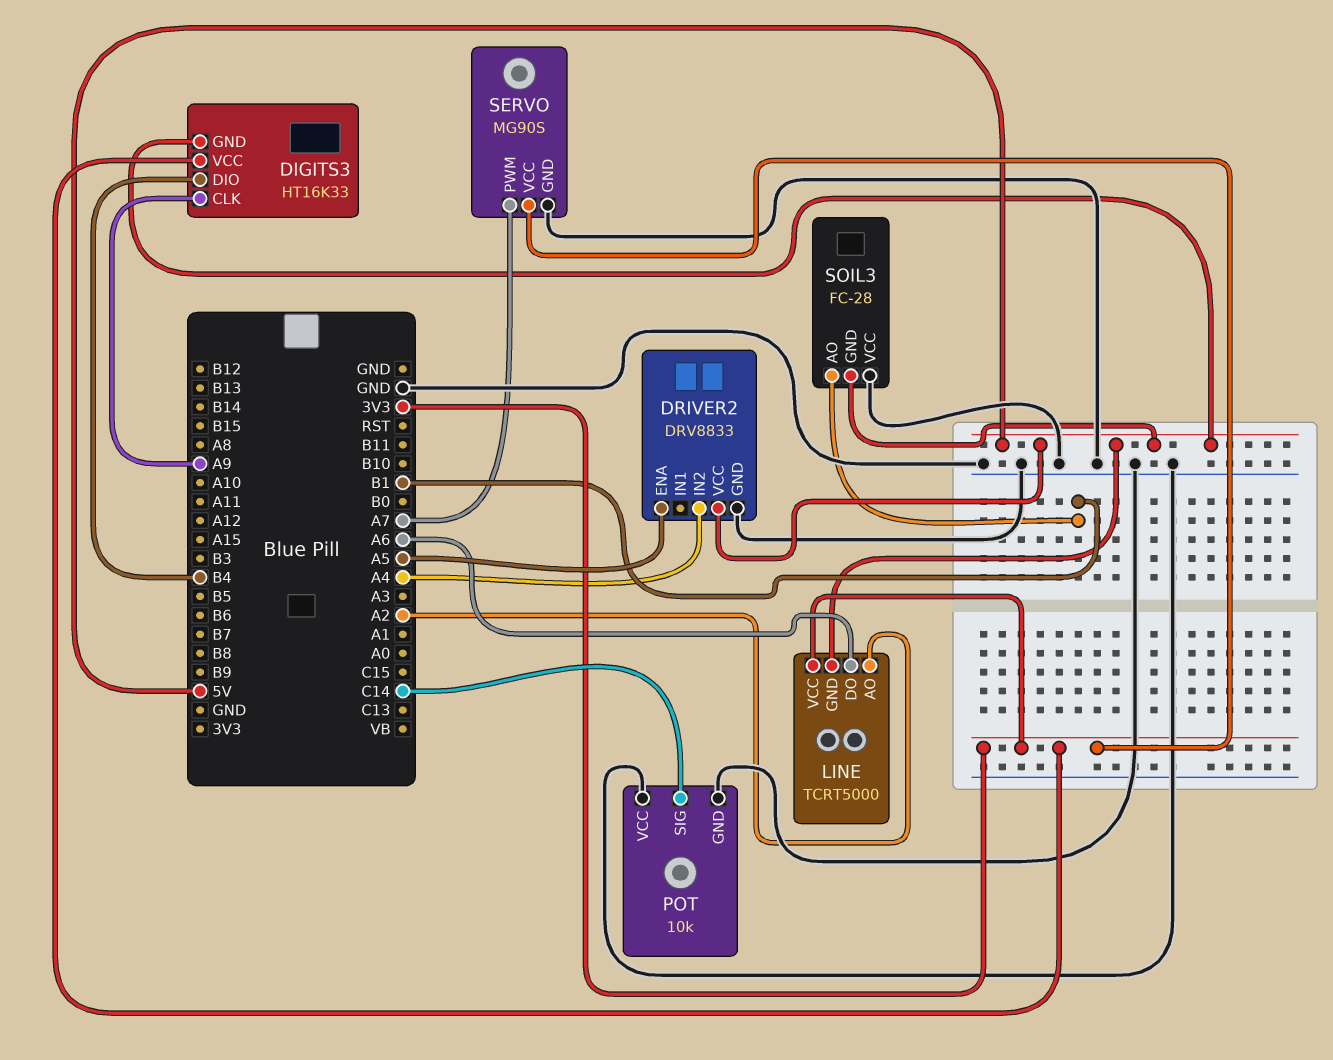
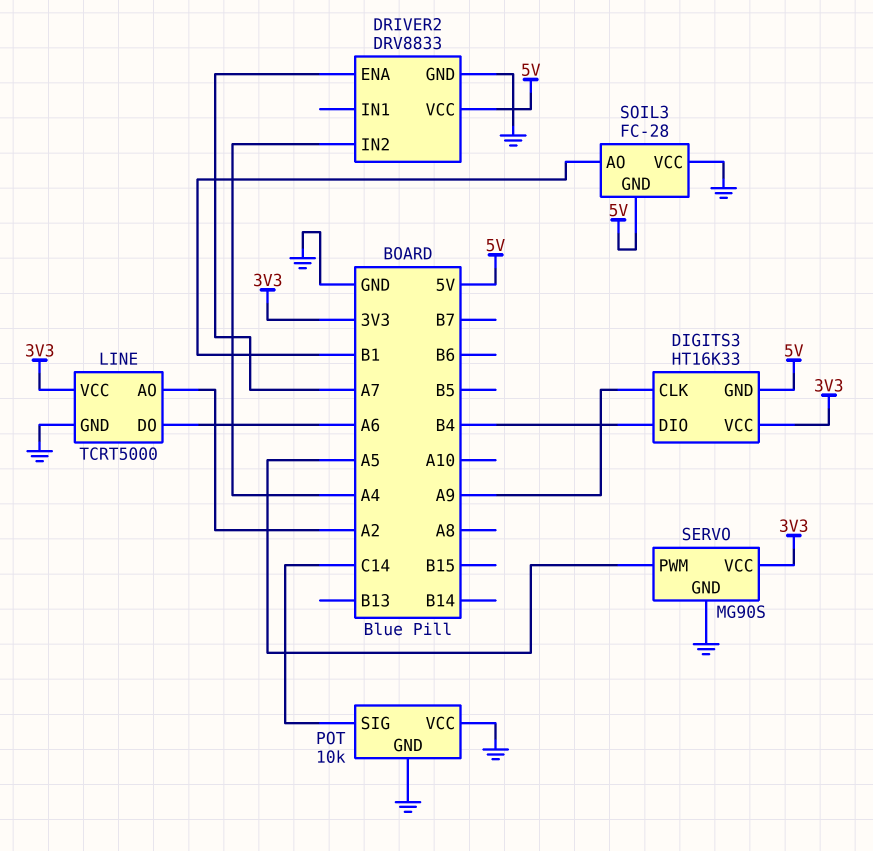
DRIVER2 pin ENA: A5 -> A7
LINE pin GND: 5V -> GND
SERVO pin PWM: A7 -> A5

